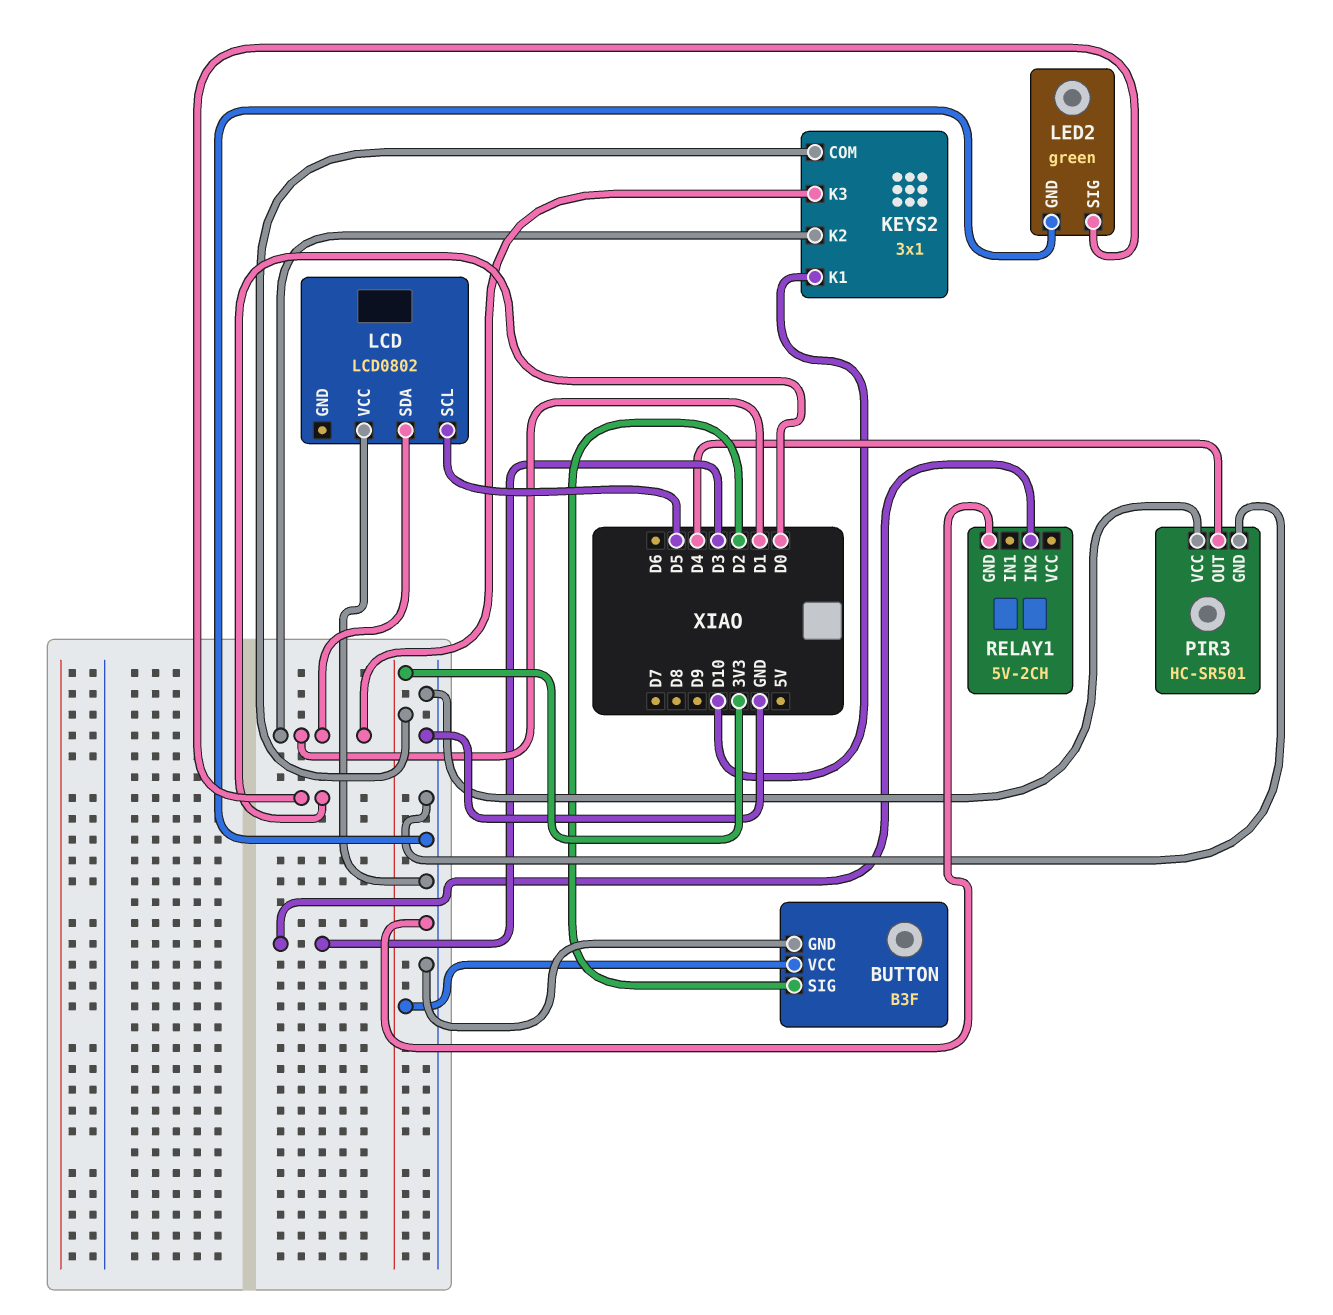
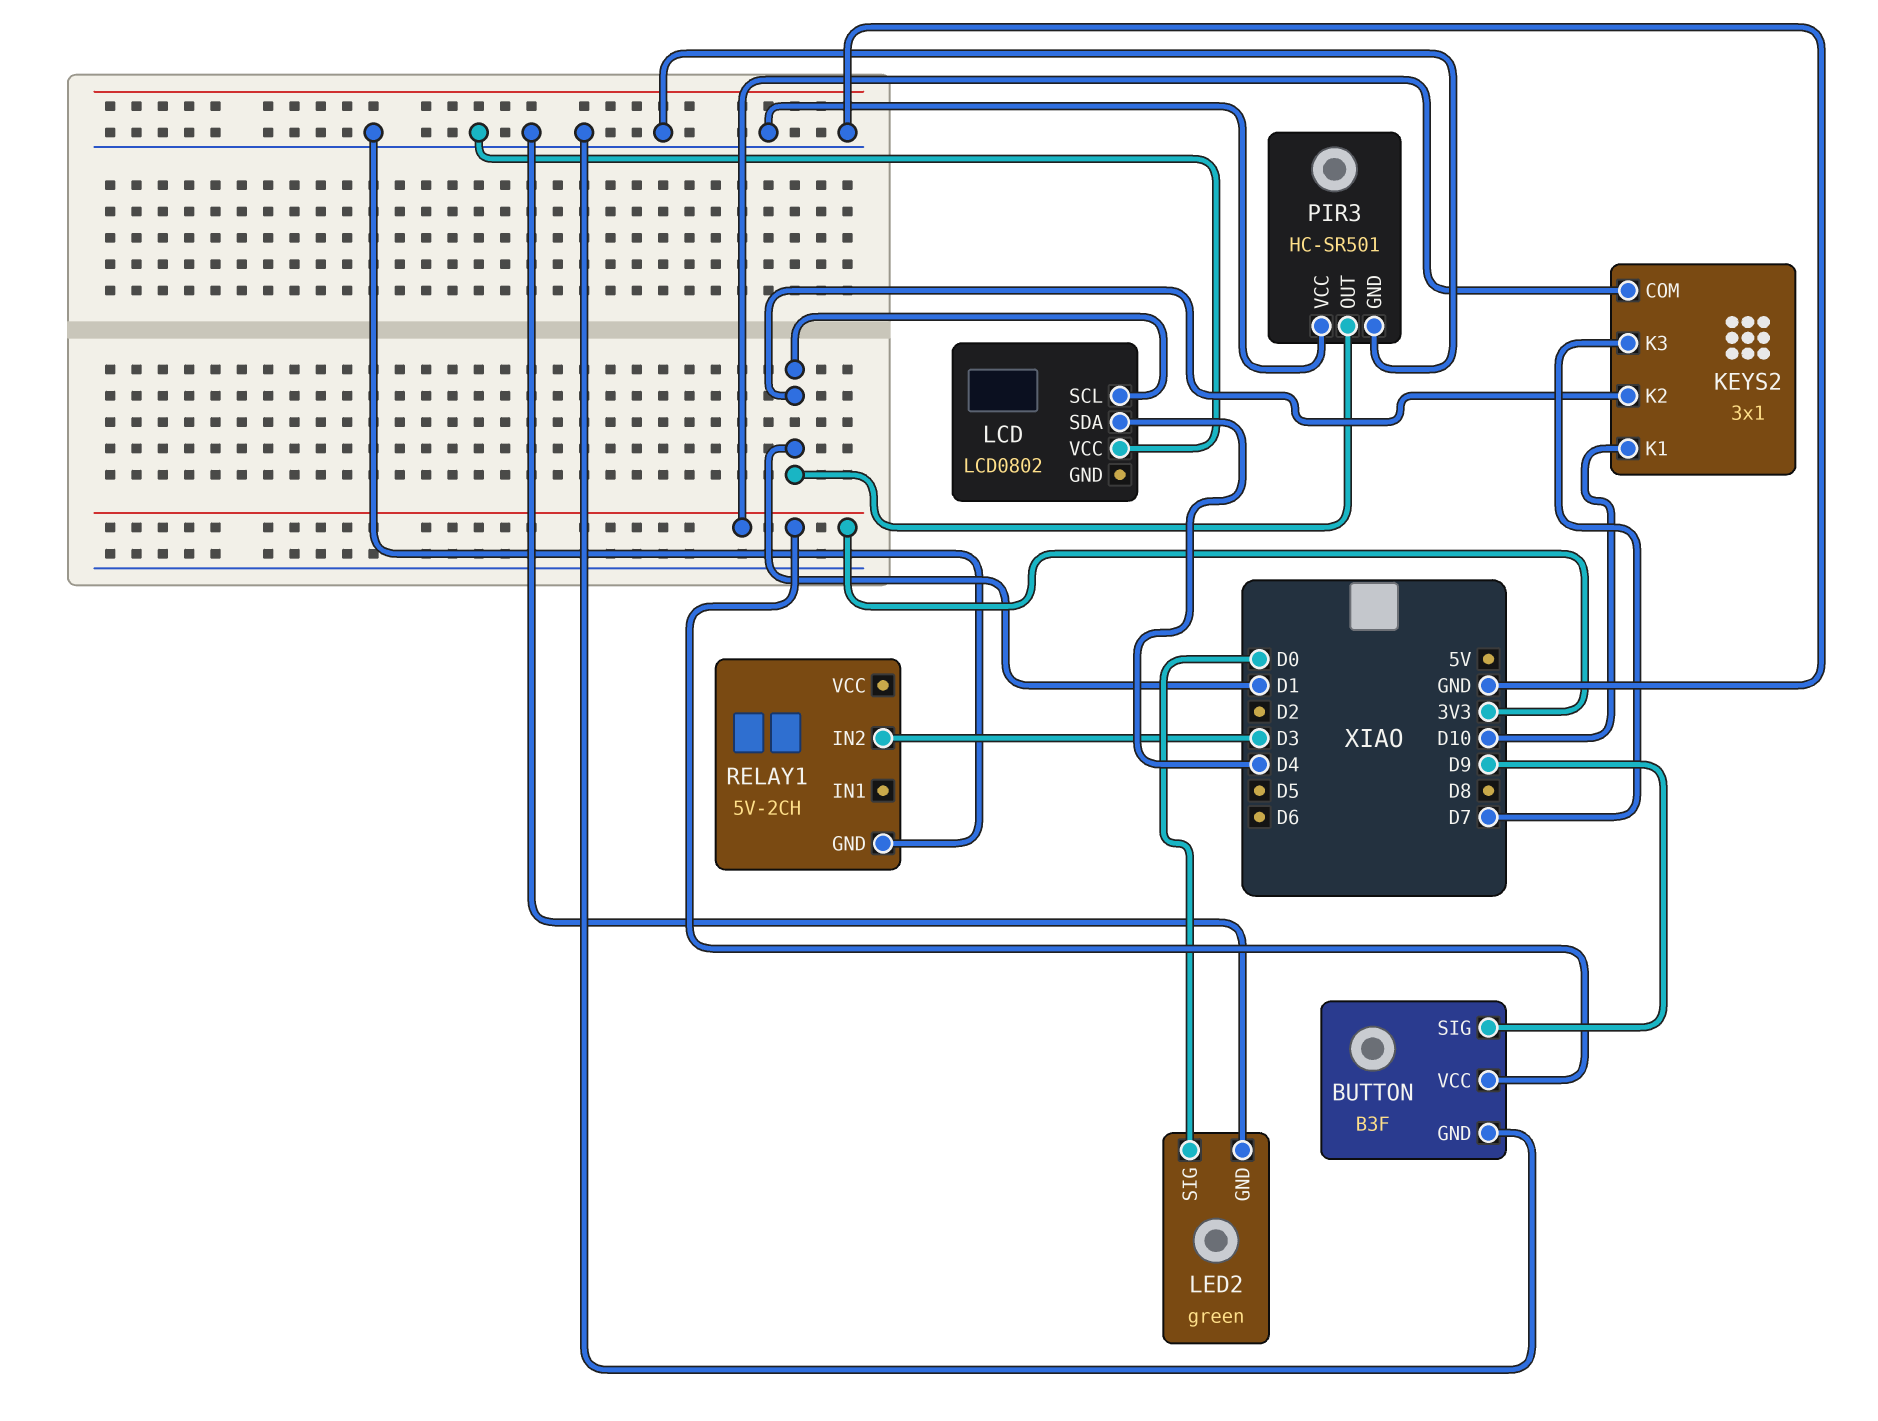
BUTTON pin SIG: D2 -> D9
KEYS2 pin K3: D1 -> D7
LCD pin SCL: D5 -> D1
LCD pin SDA: D1 -> D4
PIR3 pin OUT: D4 -> D1

